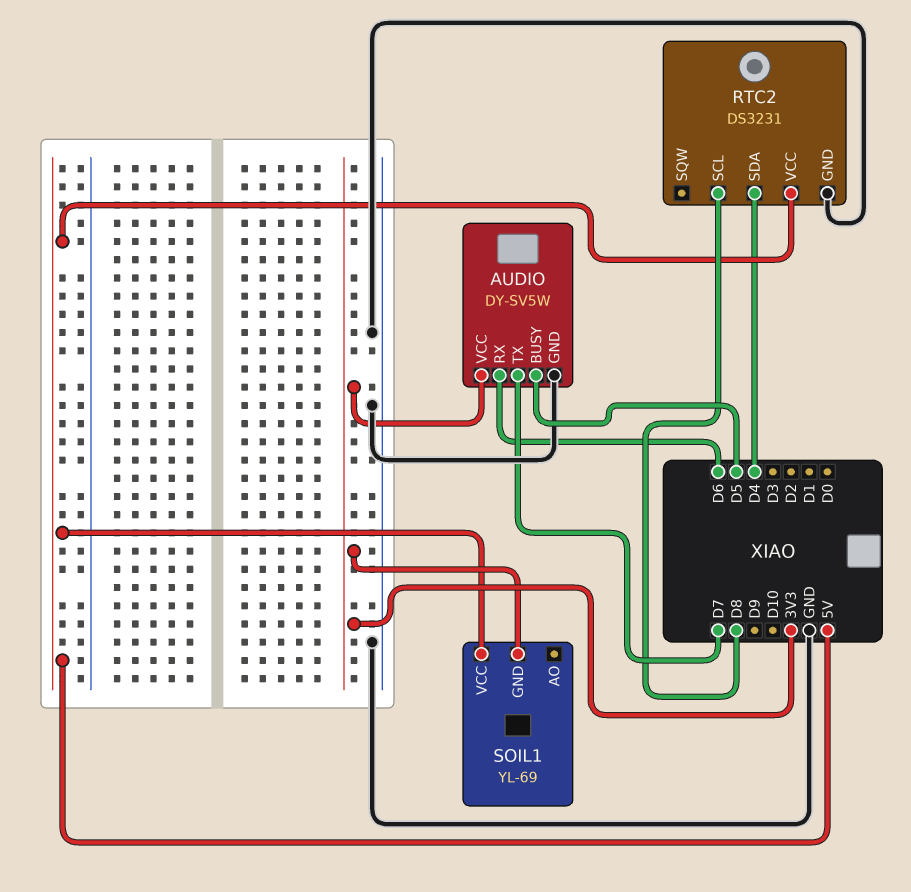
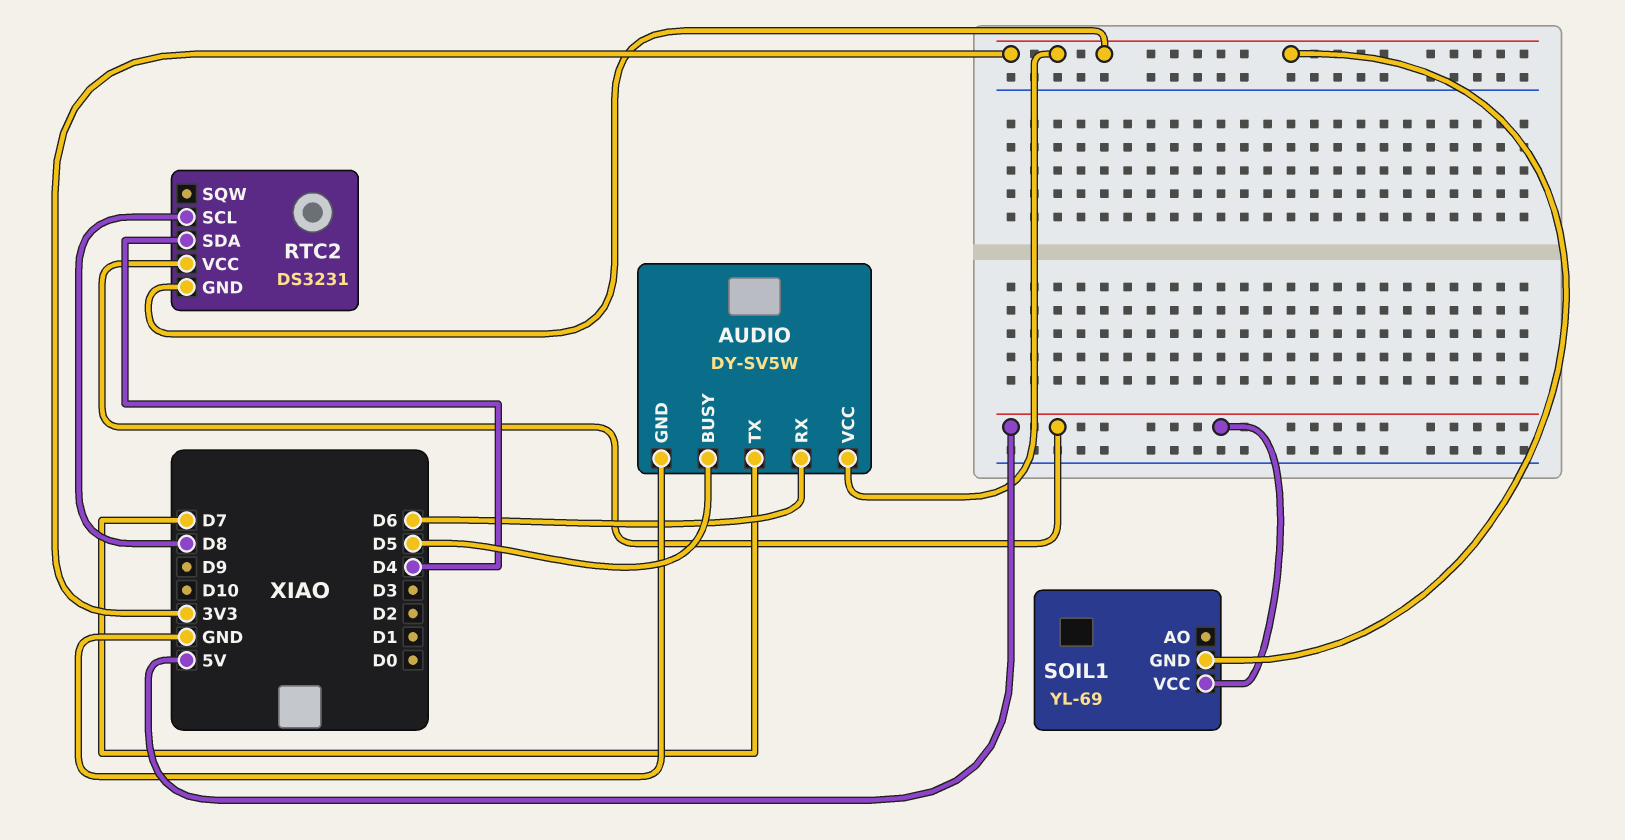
RTC2 pin GND: GND -> 3V3

